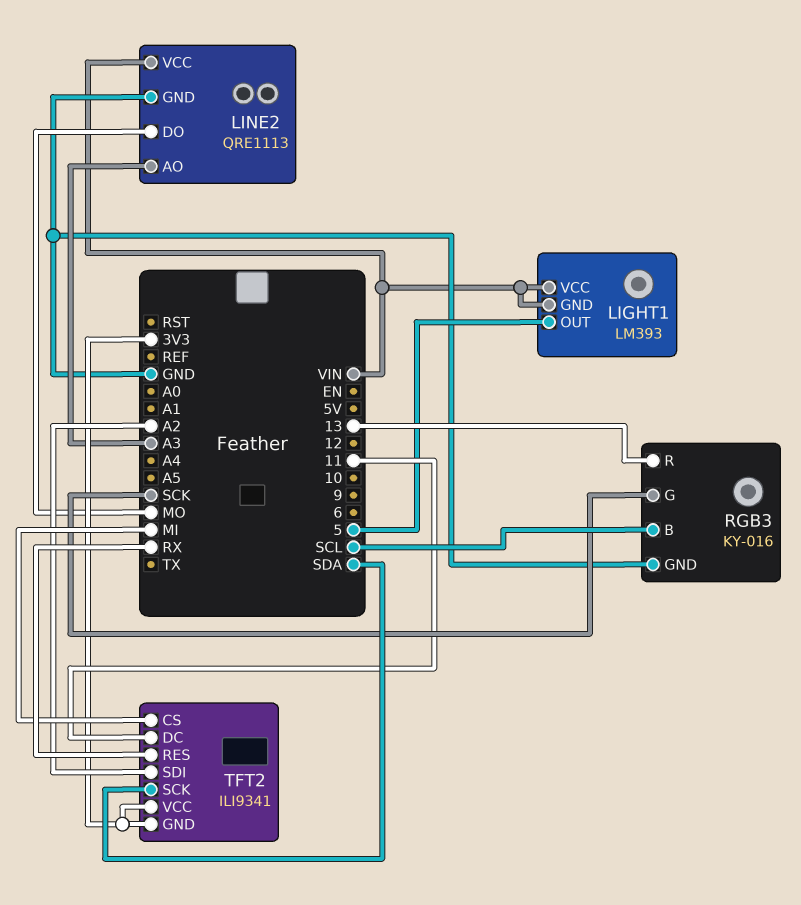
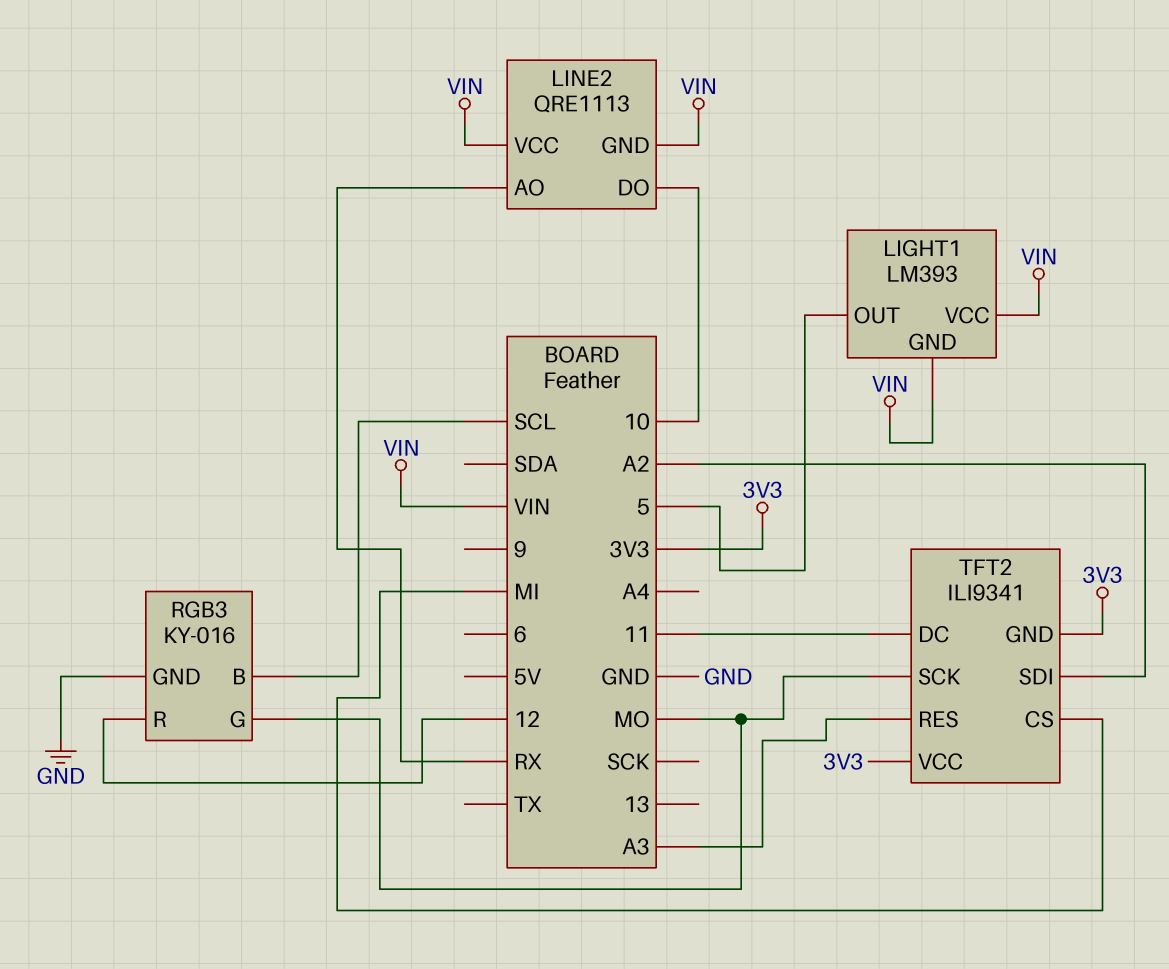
LINE2 pin AO: A3 -> RX
LINE2 pin DO: MO -> 10
LINE2 pin GND: GND -> VIN
RGB3 pin G: SCK -> MO
RGB3 pin R: 13 -> 12
TFT2 pin RES: RX -> A3
TFT2 pin SCK: SDA -> MO

